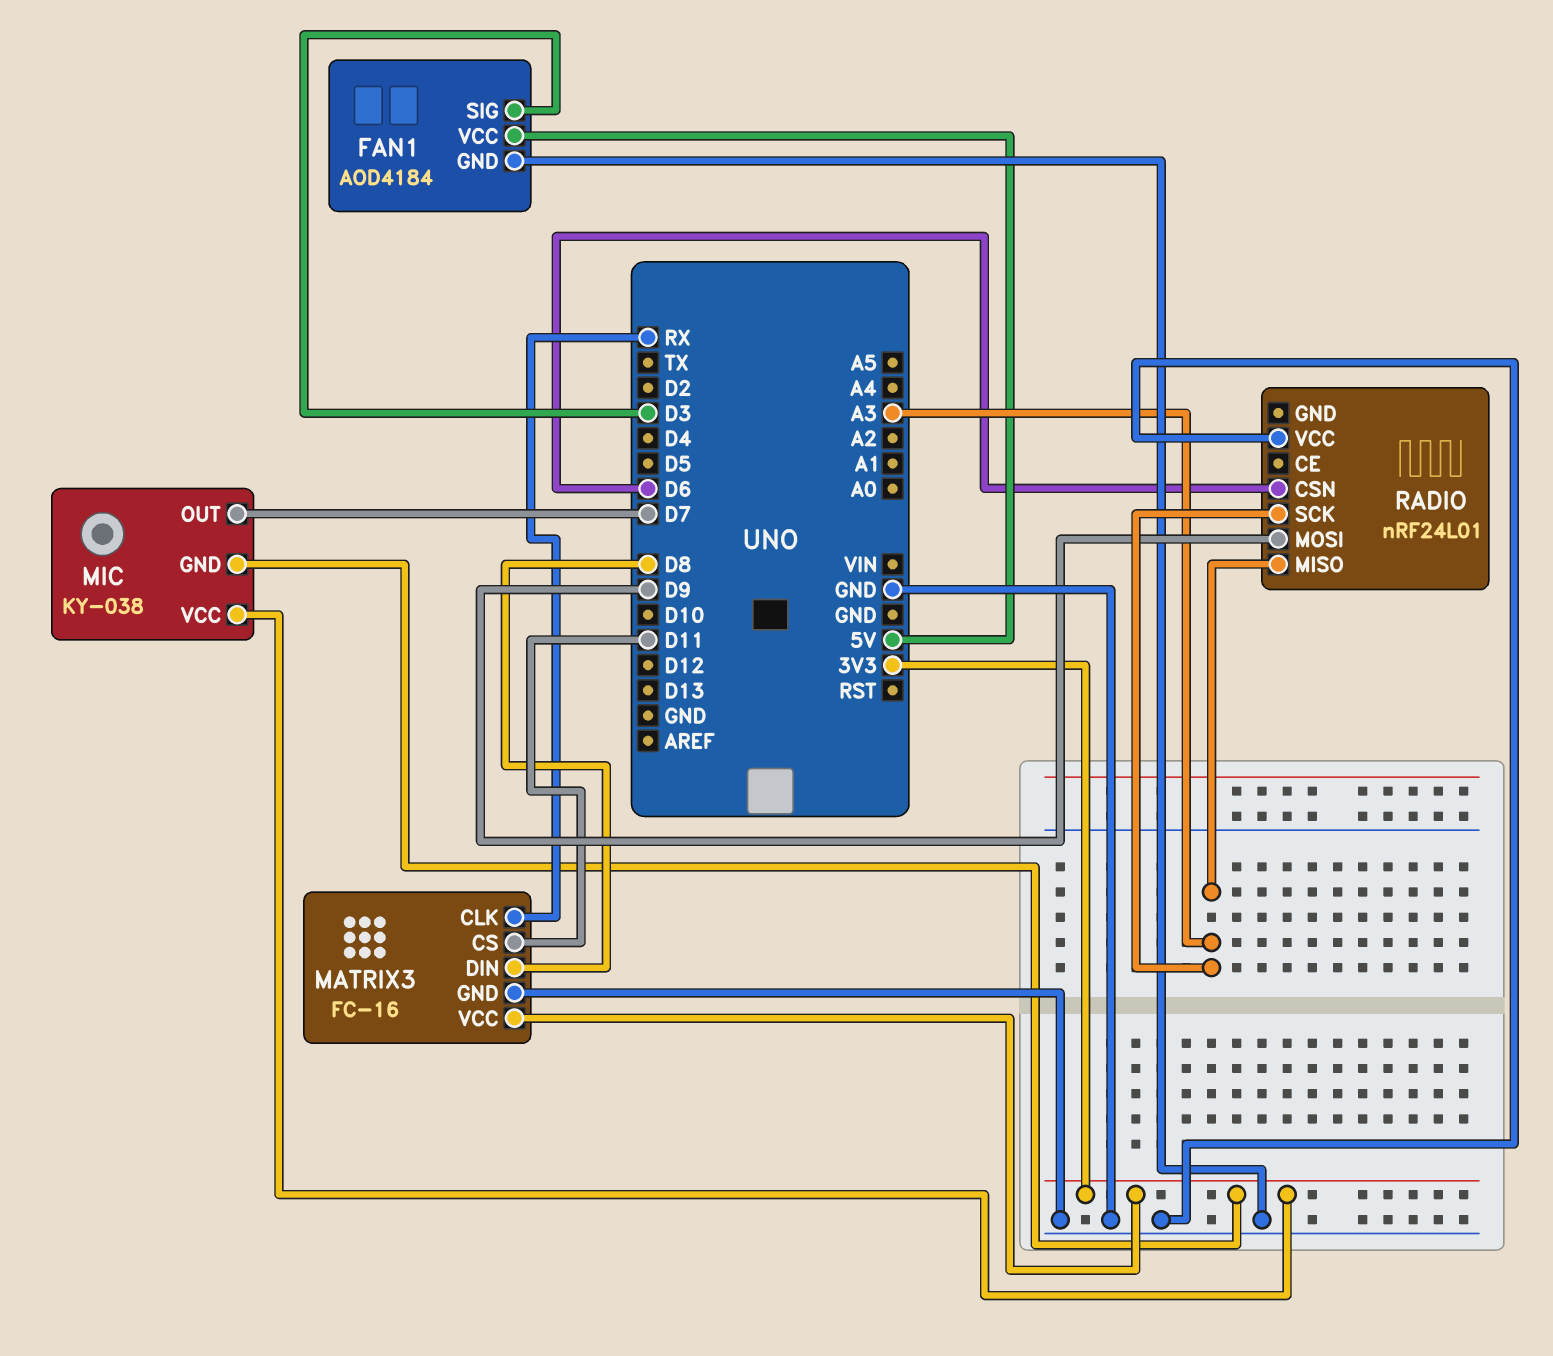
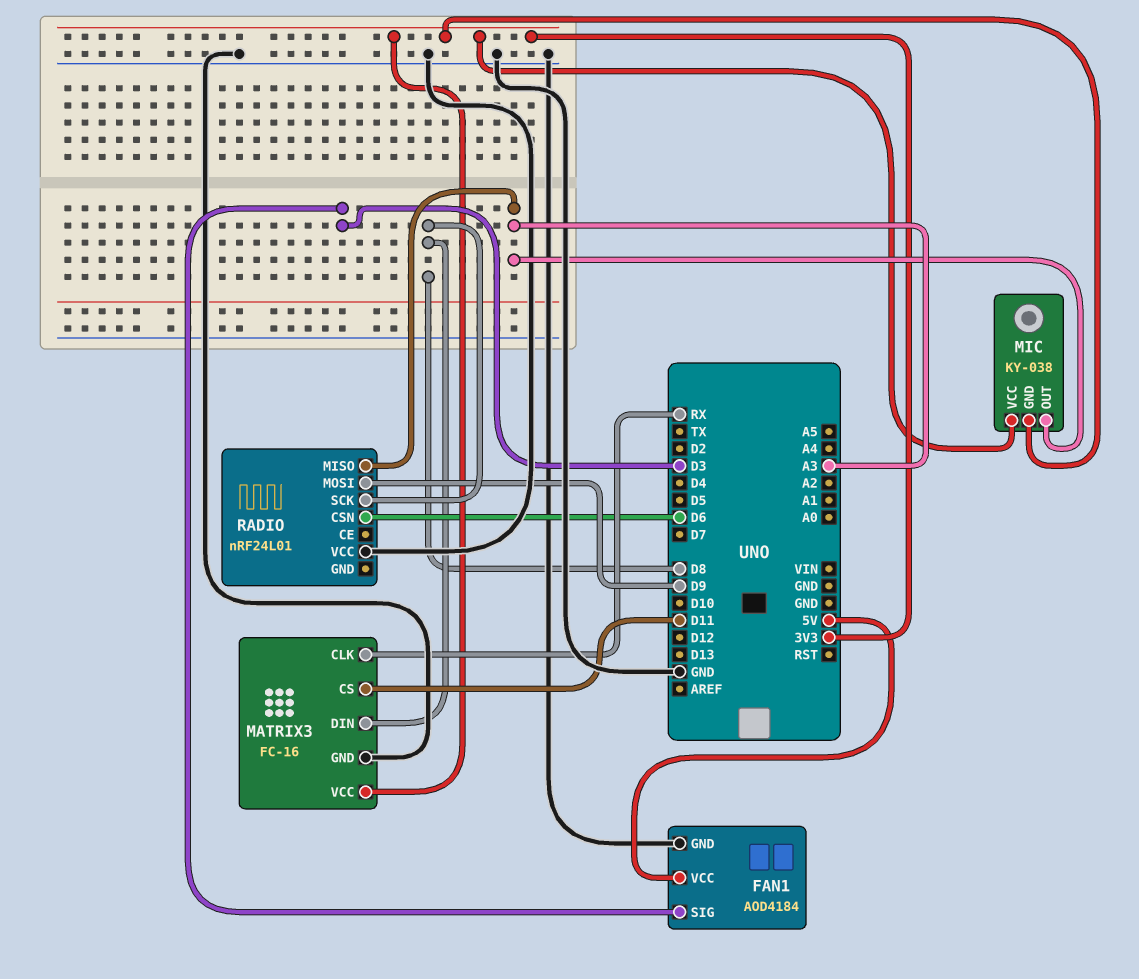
MIC pin OUT: D7 -> A3
RADIO pin SCK: A3 -> D8

